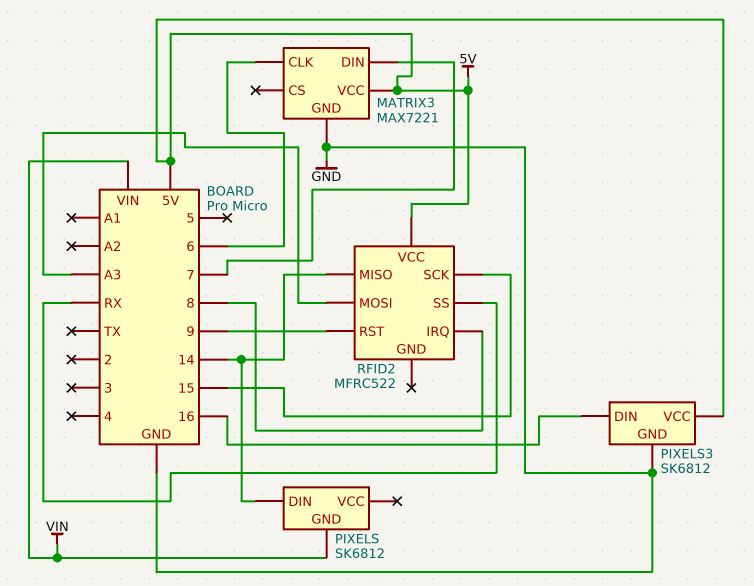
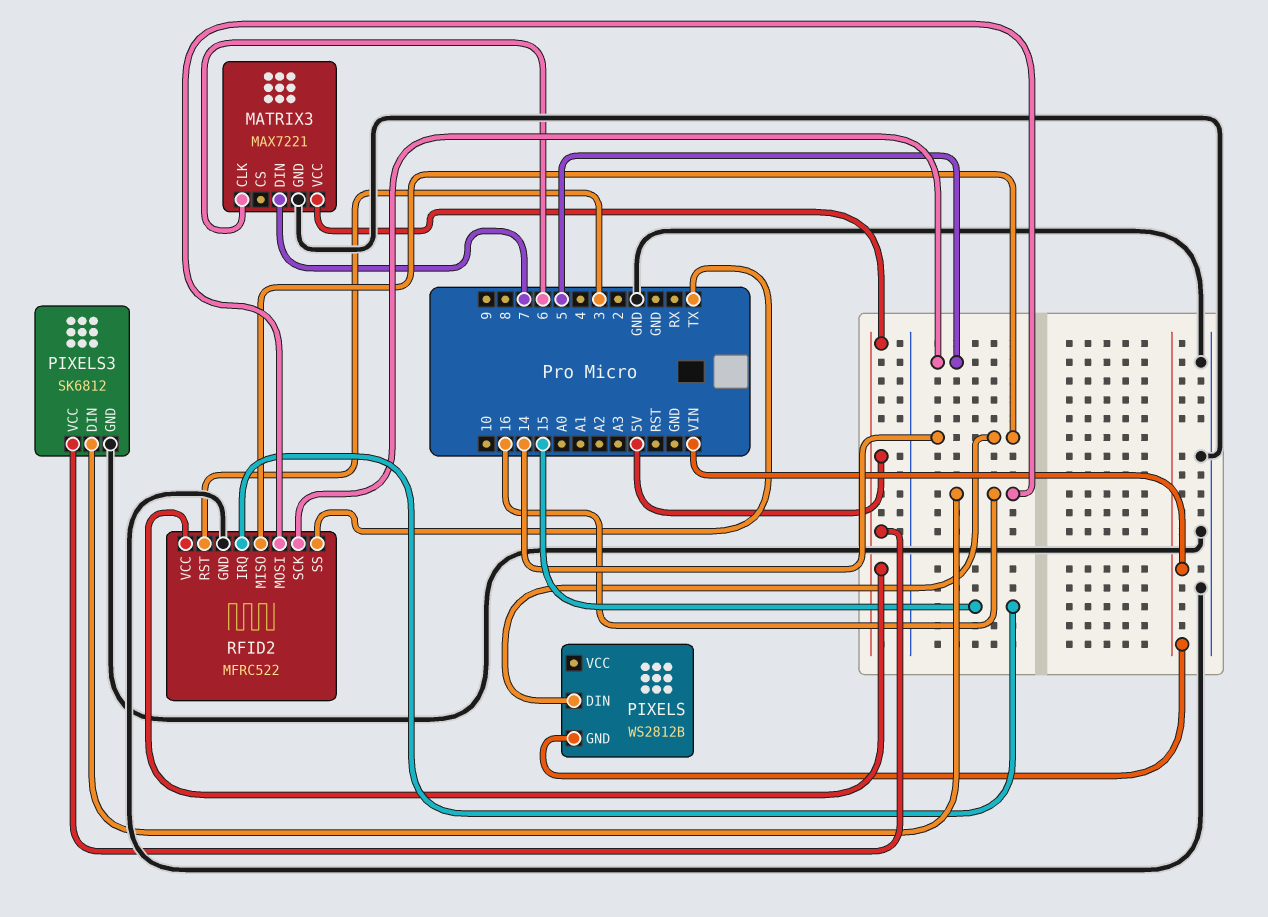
PIXELS: SK6812 -> WS2812B
RFID2 pin GND: none -> GND
RFID2 pin IRQ: 8 -> 15
RFID2 pin MOSI: A3 -> 16
RFID2 pin RST: 9 -> 3
RFID2 pin SCK: 15 -> 5
RFID2 pin SS: RX -> TX

